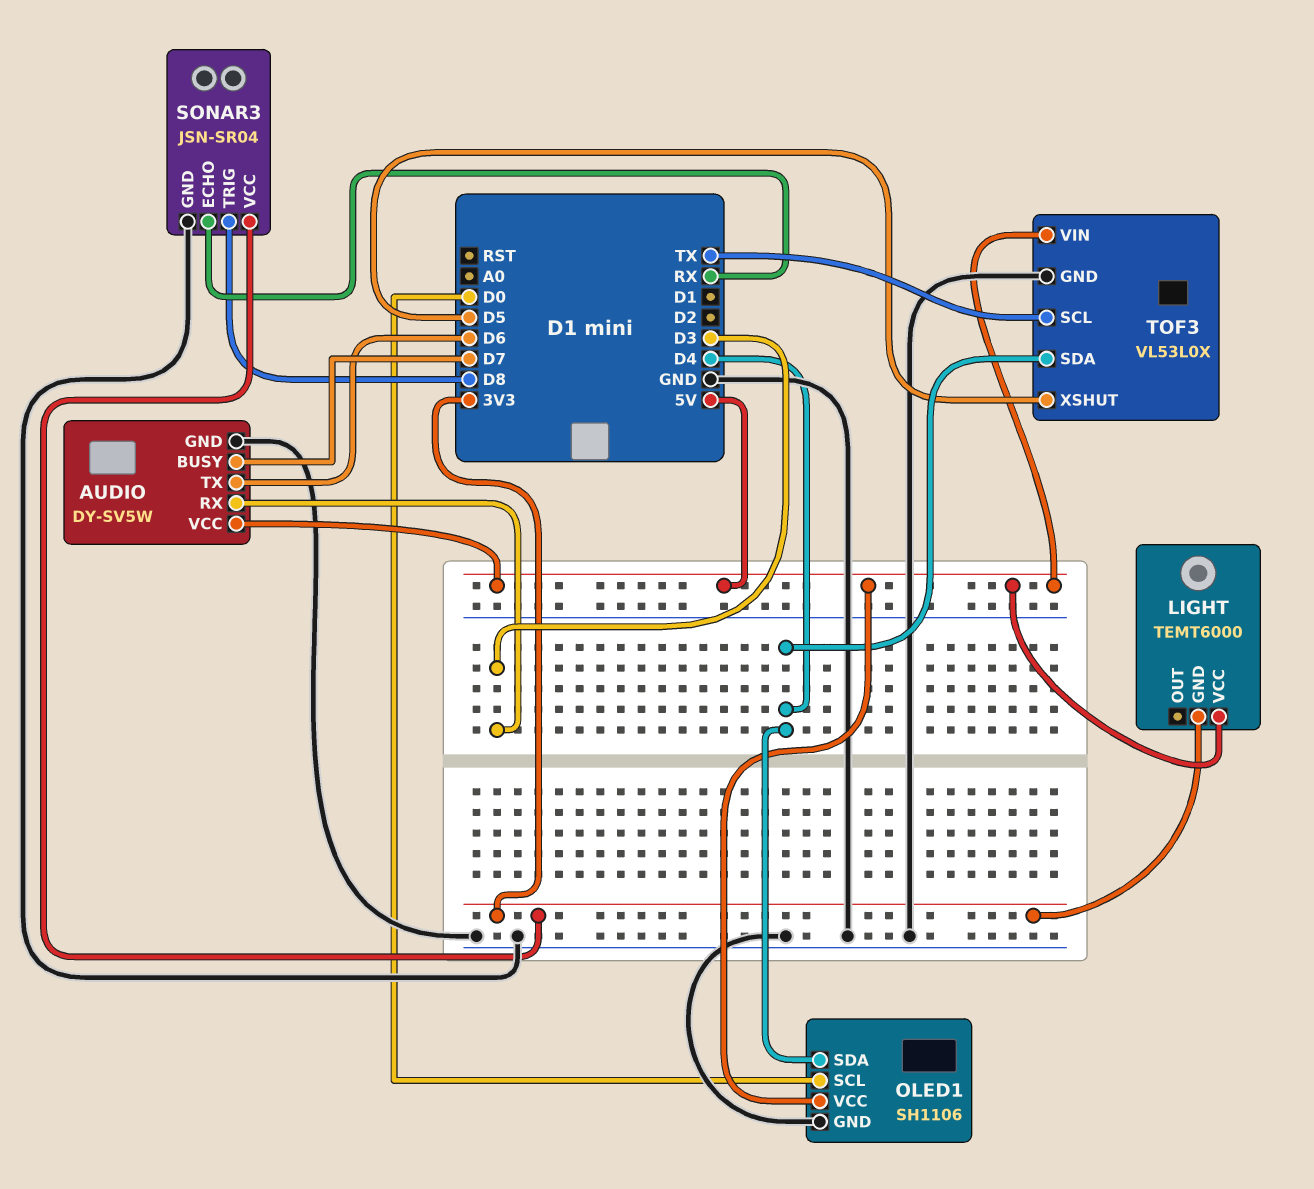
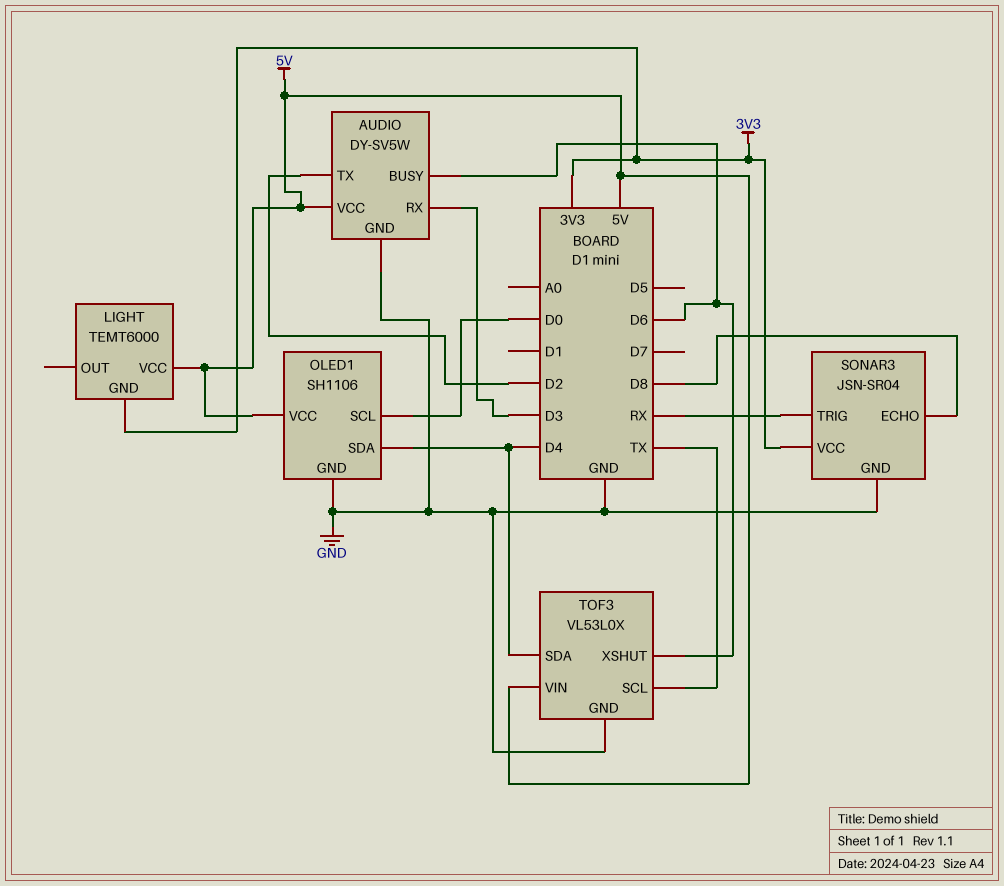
AUDIO pin BUSY: D7 -> D6
AUDIO pin TX: D6 -> D2
SONAR3 pin ECHO: RX -> D8
SONAR3 pin TRIG: D8 -> RX
TOF3 pin XSHUT: D5 -> D6

